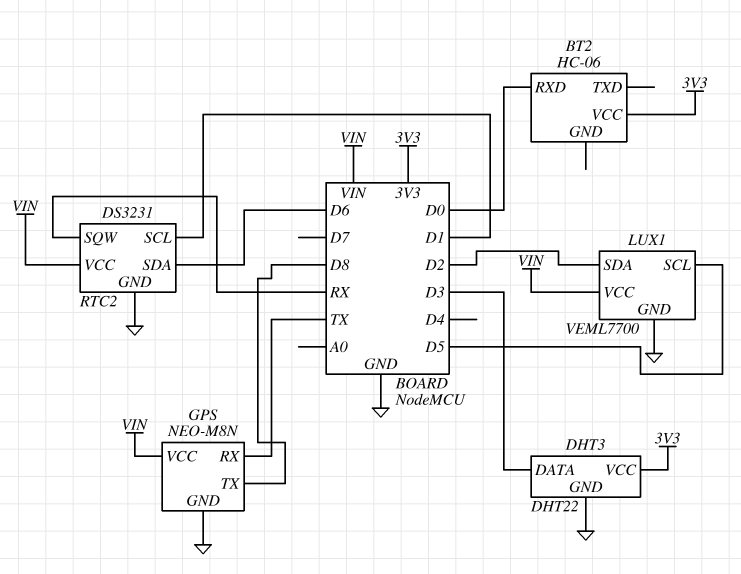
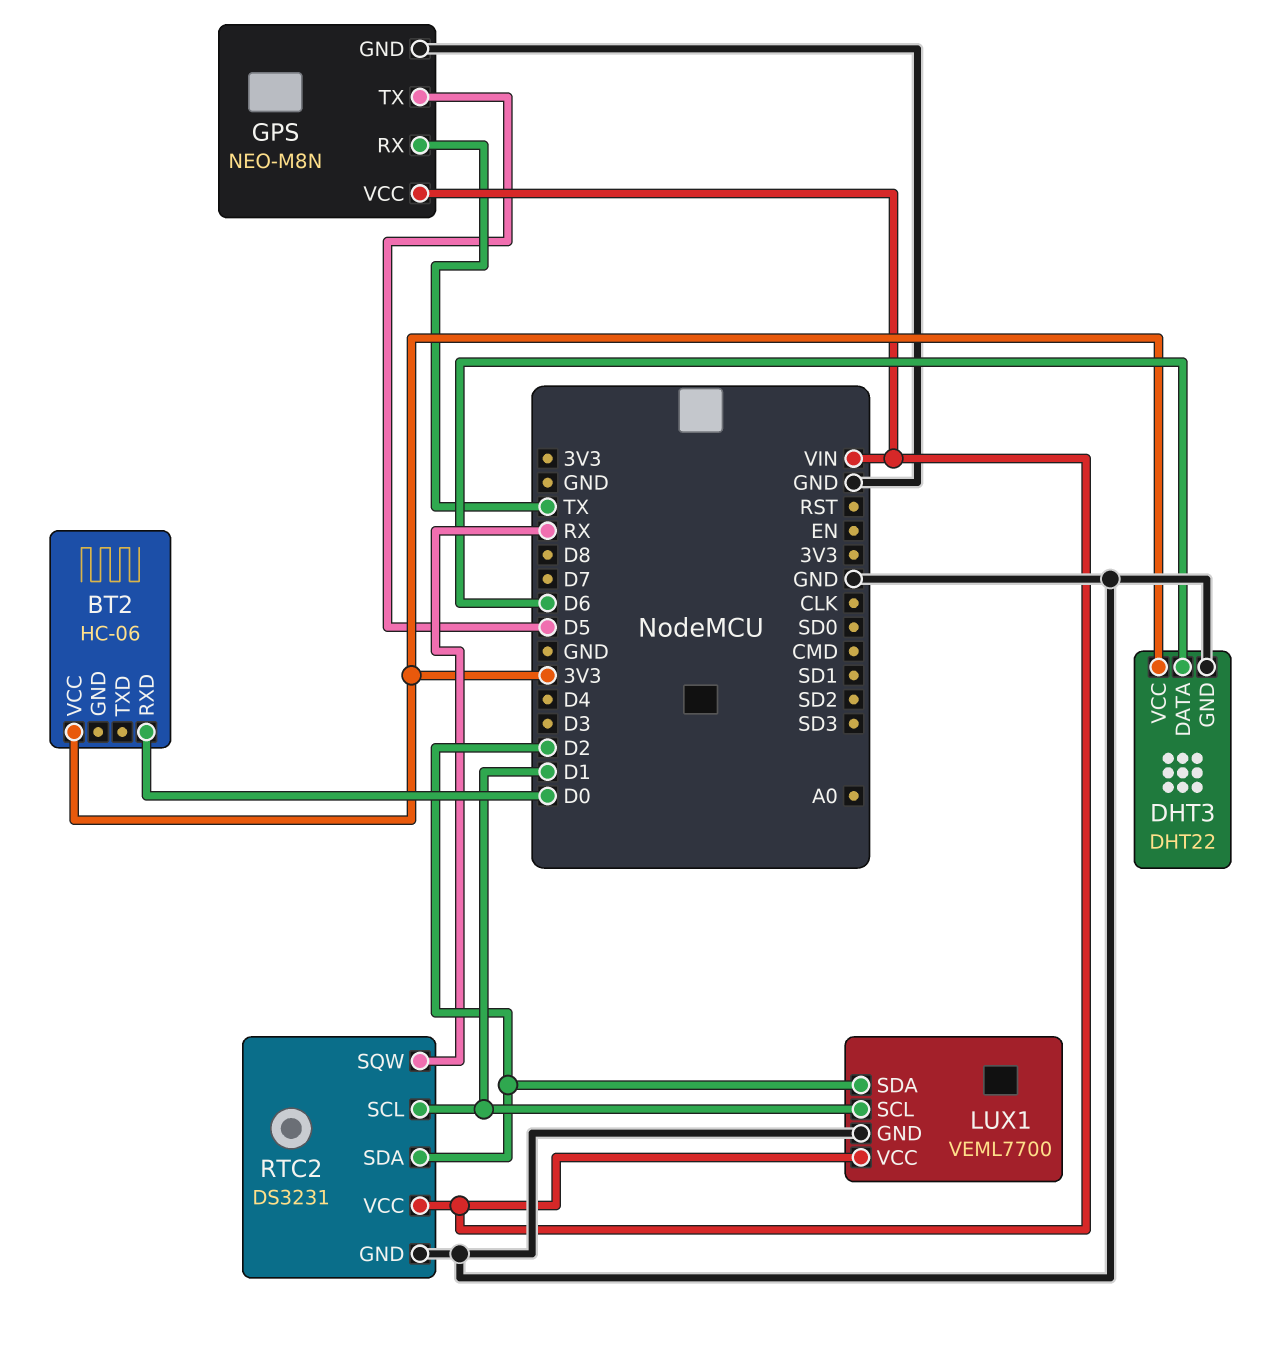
DHT3 pin DATA: D3 -> D6
GPS pin TX: D8 -> D5
LUX1 pin SCL: D5 -> D1
RTC2 pin SDA: D6 -> D2

